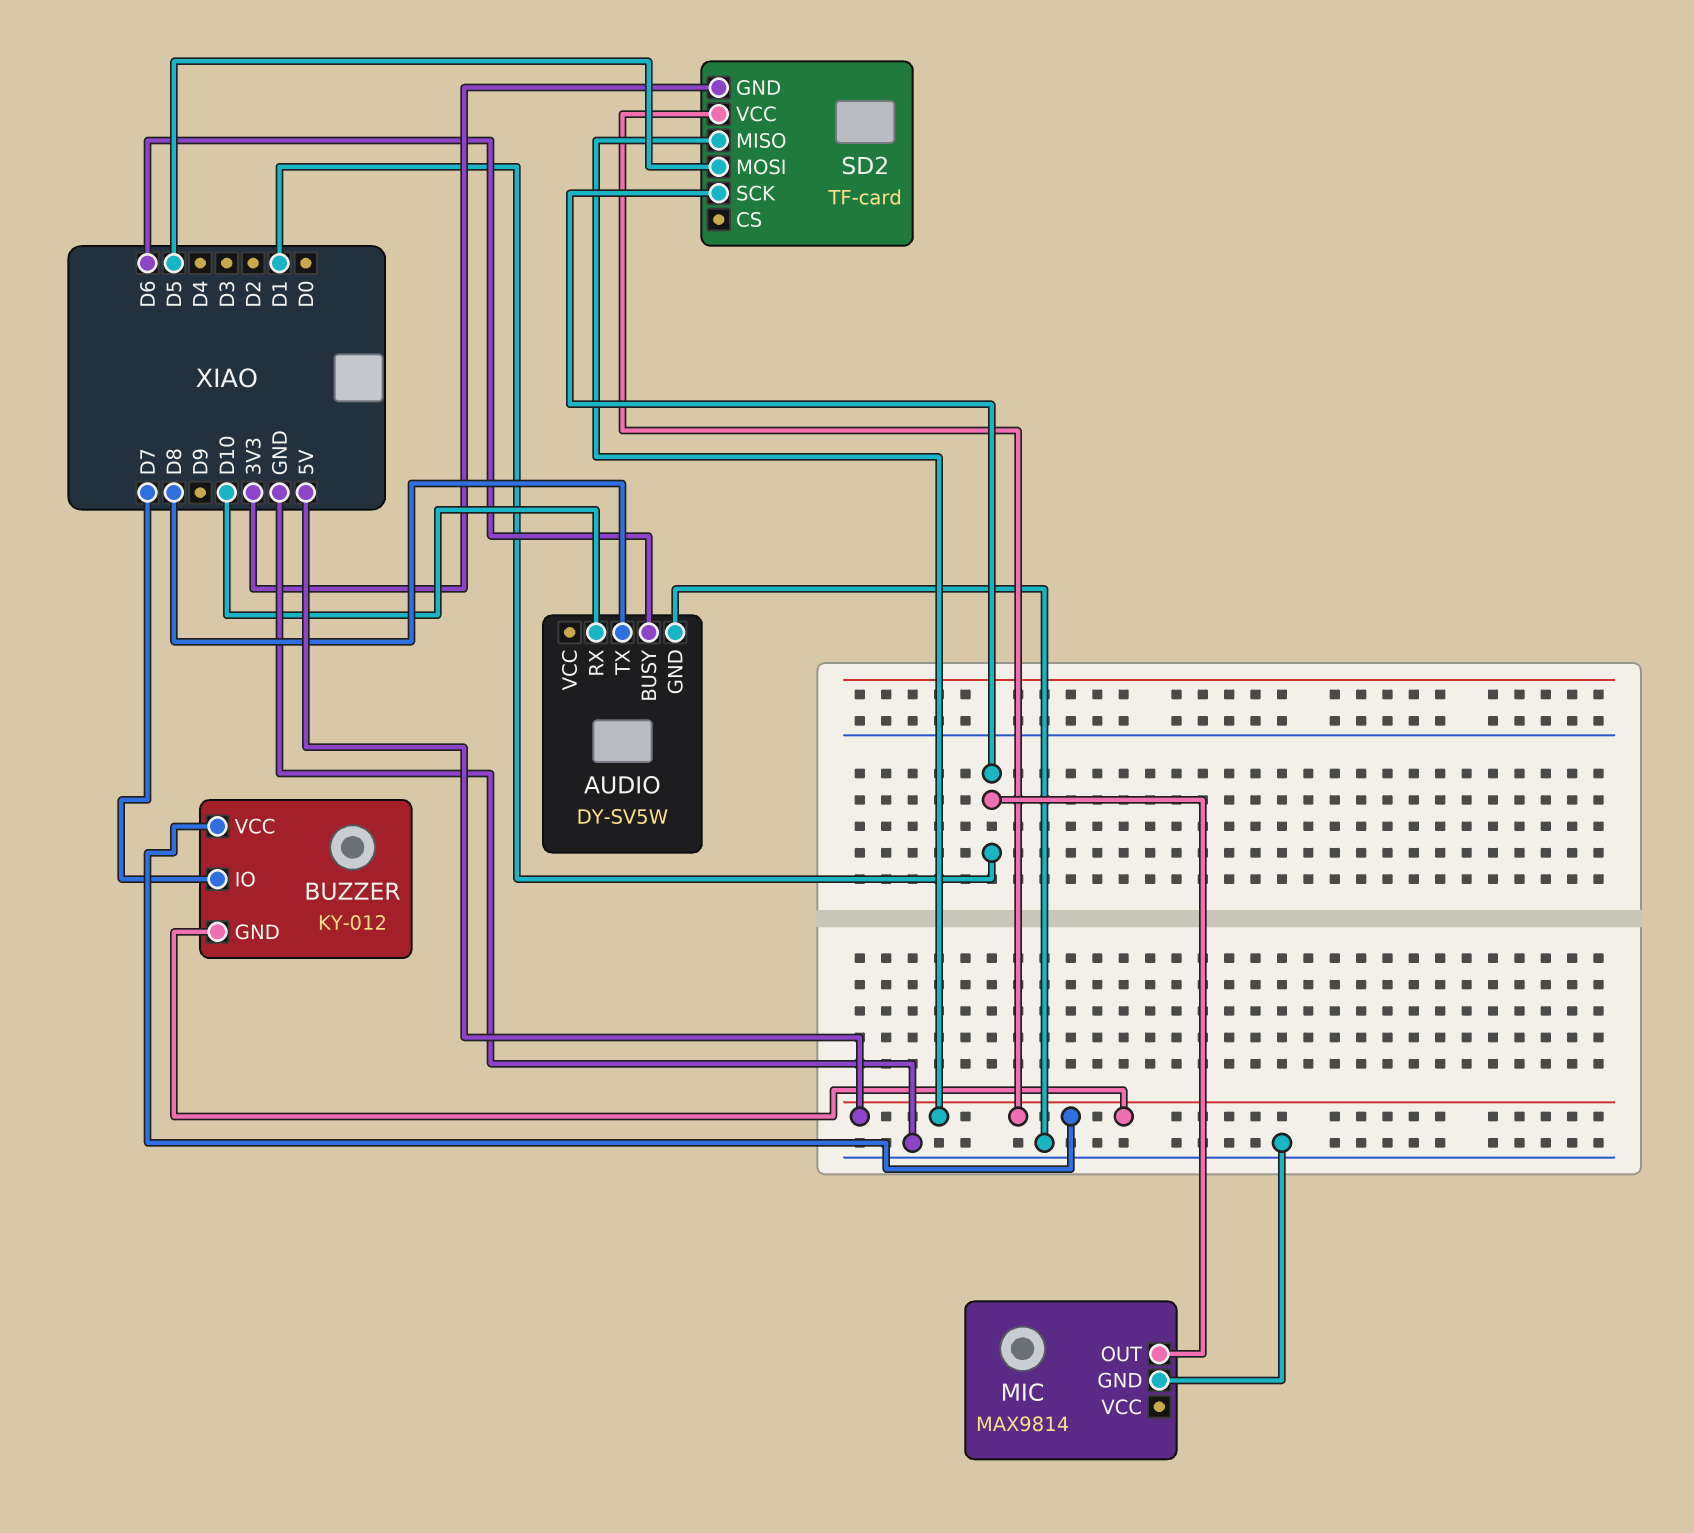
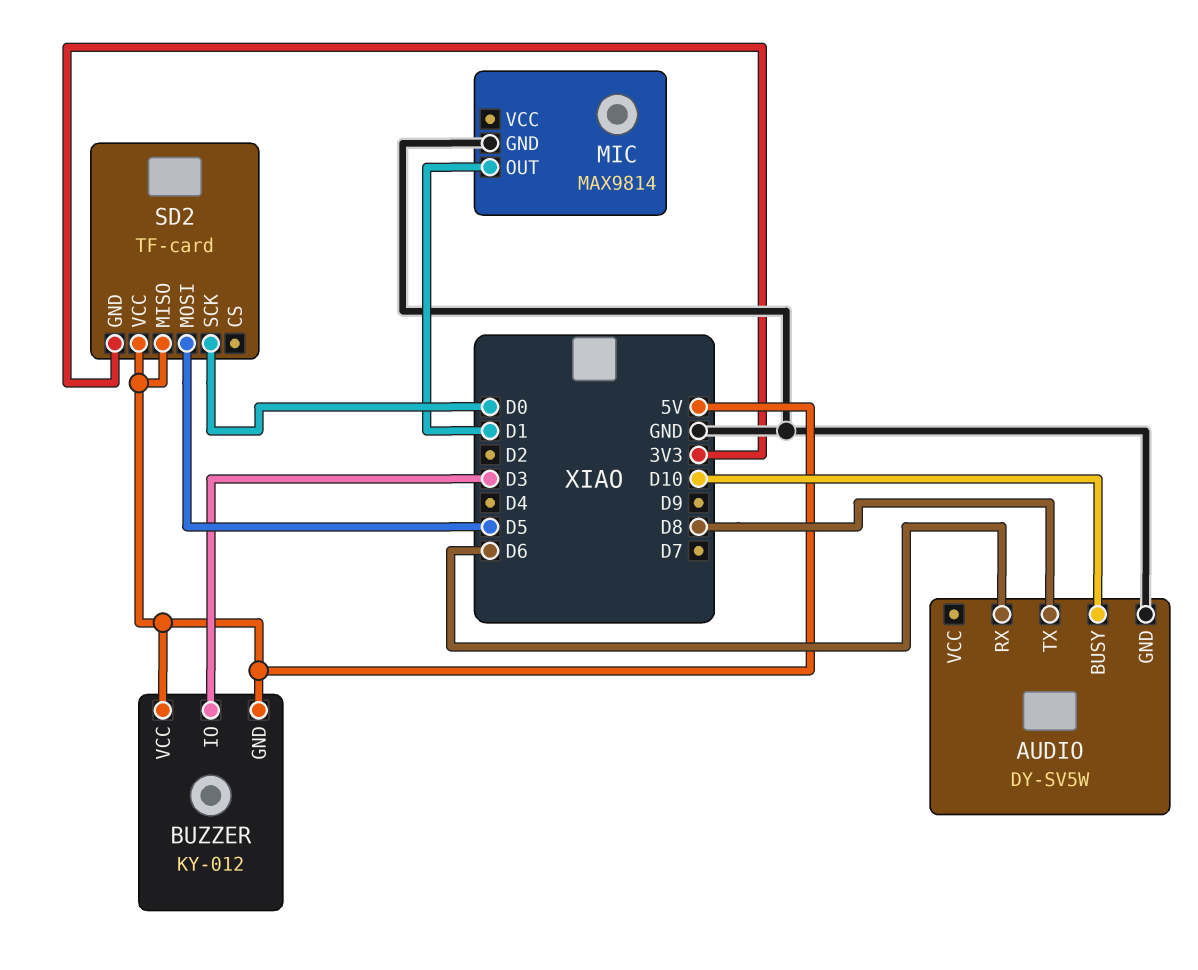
AUDIO pin BUSY: D6 -> D10
AUDIO pin RX: D10 -> D6
BUZZER pin IO: D7 -> D3
SD2 pin SCK: D1 -> D0

